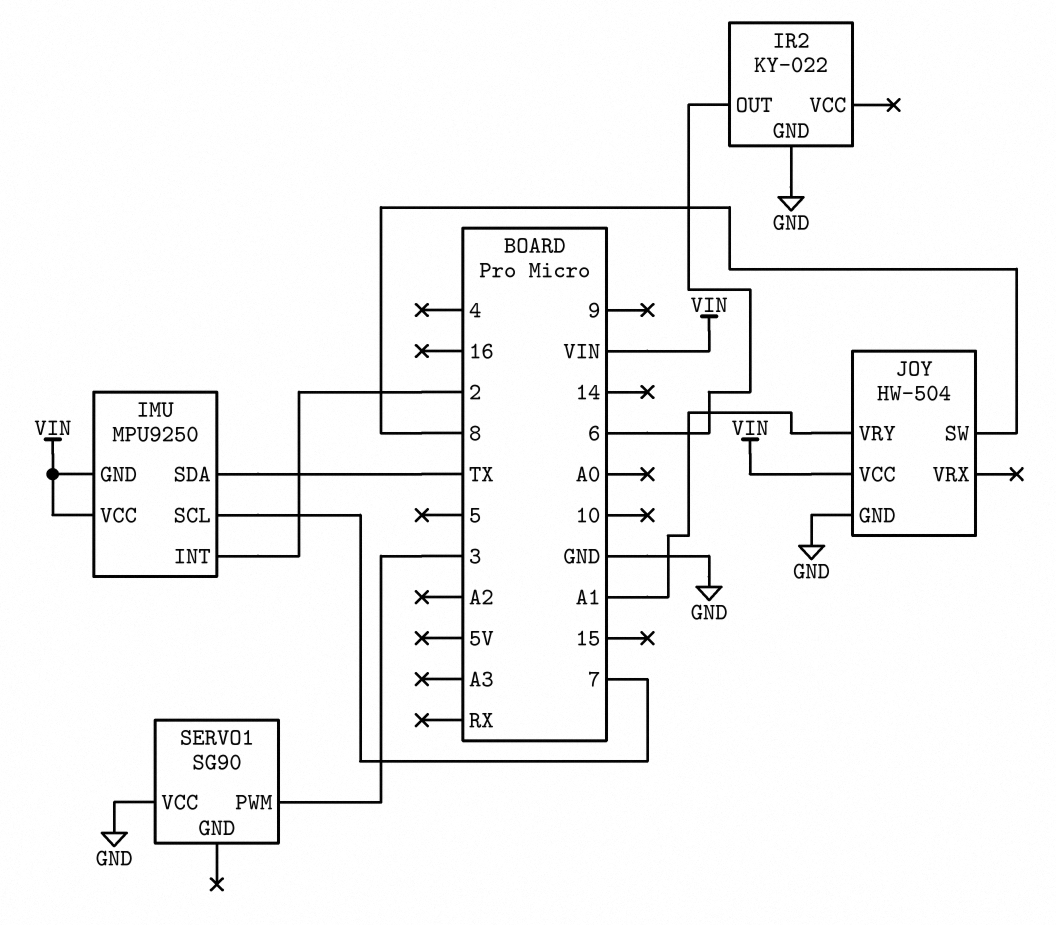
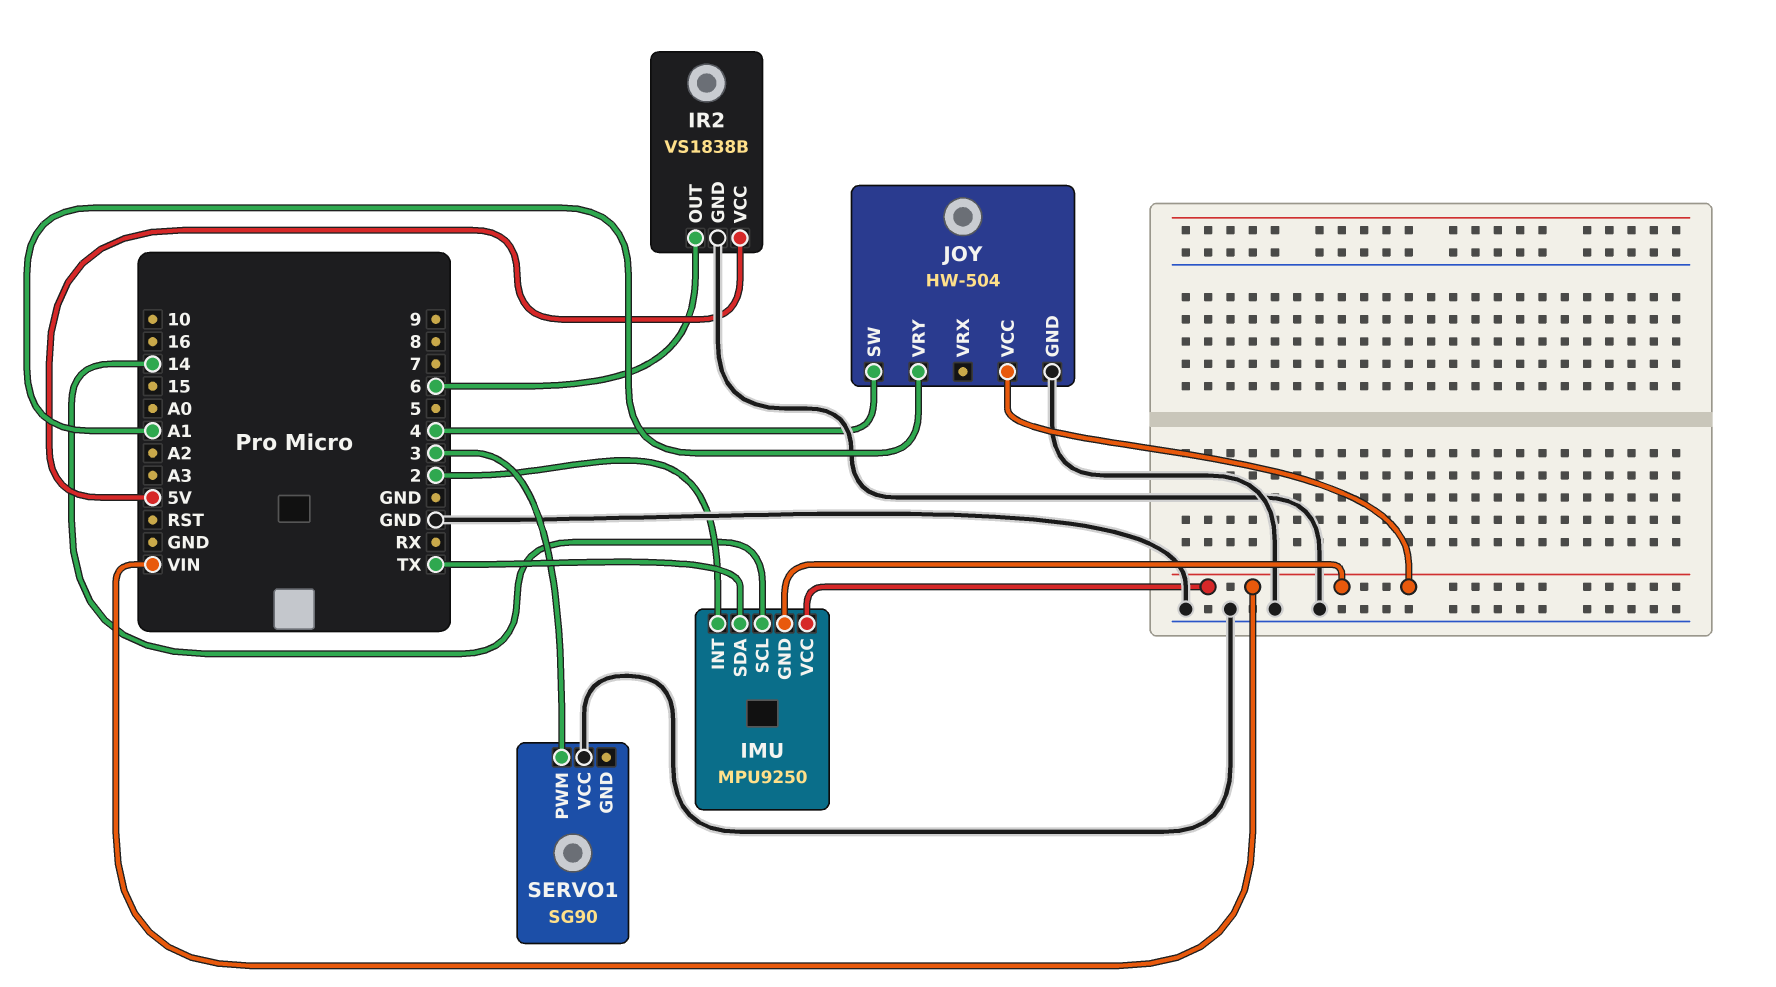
IMU pin SCL: 7 -> 14
IR2: KY-022 -> VS1838B
IR2 pin VCC: none -> 5V
JOY pin SW: 8 -> 4

